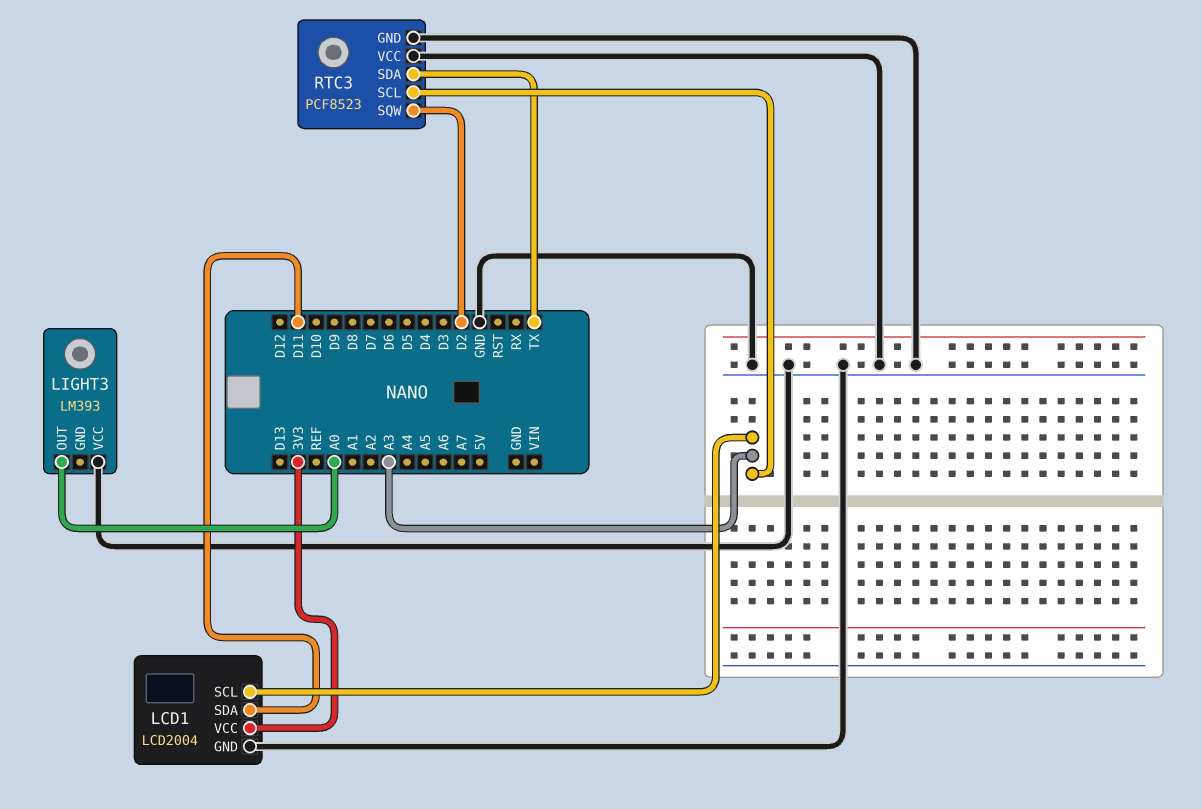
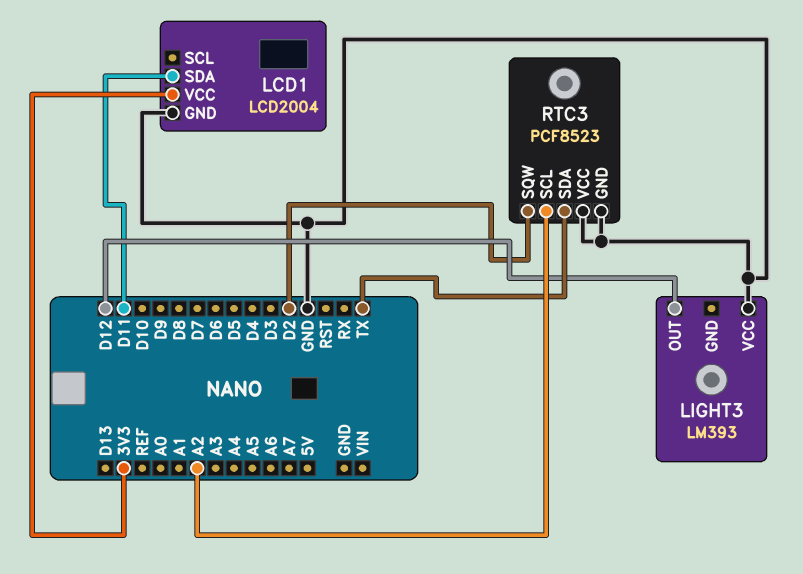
LCD1 pin SCL: A3 -> none
LIGHT3 pin OUT: A0 -> D12
RTC3 pin SCL: A3 -> A2

